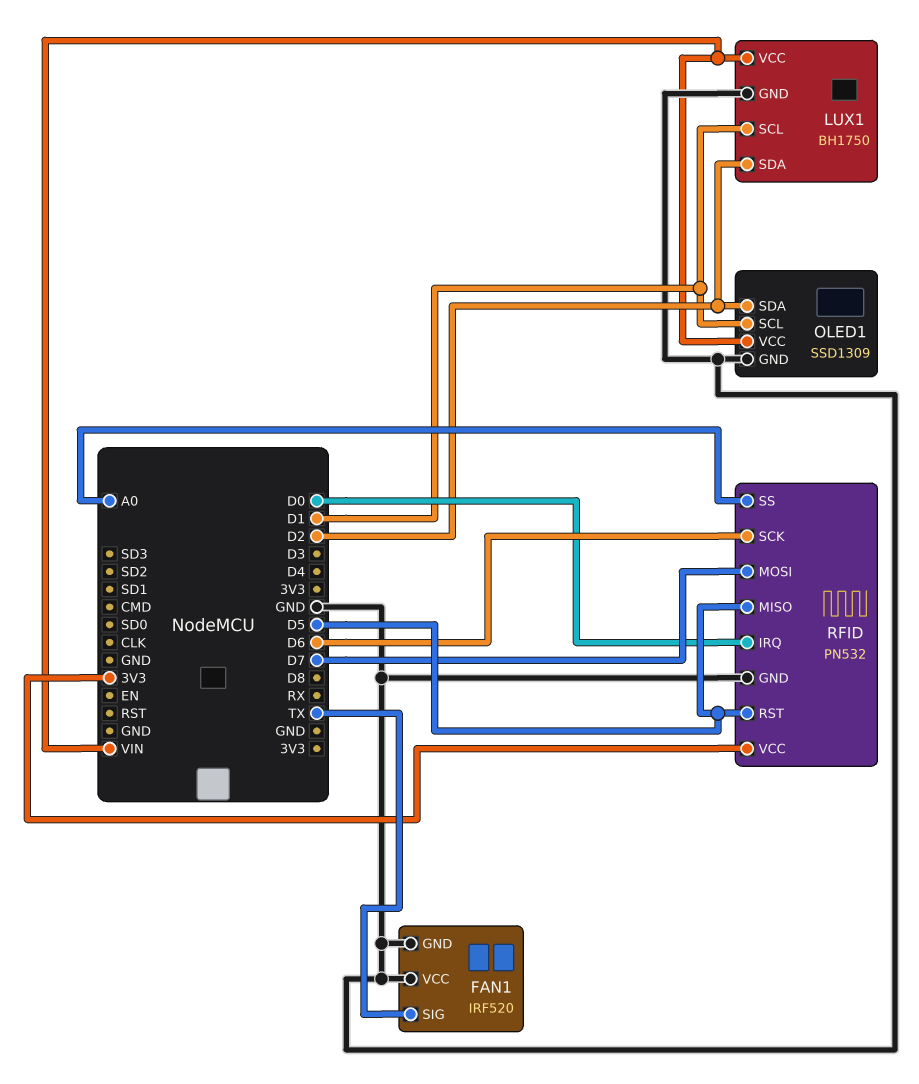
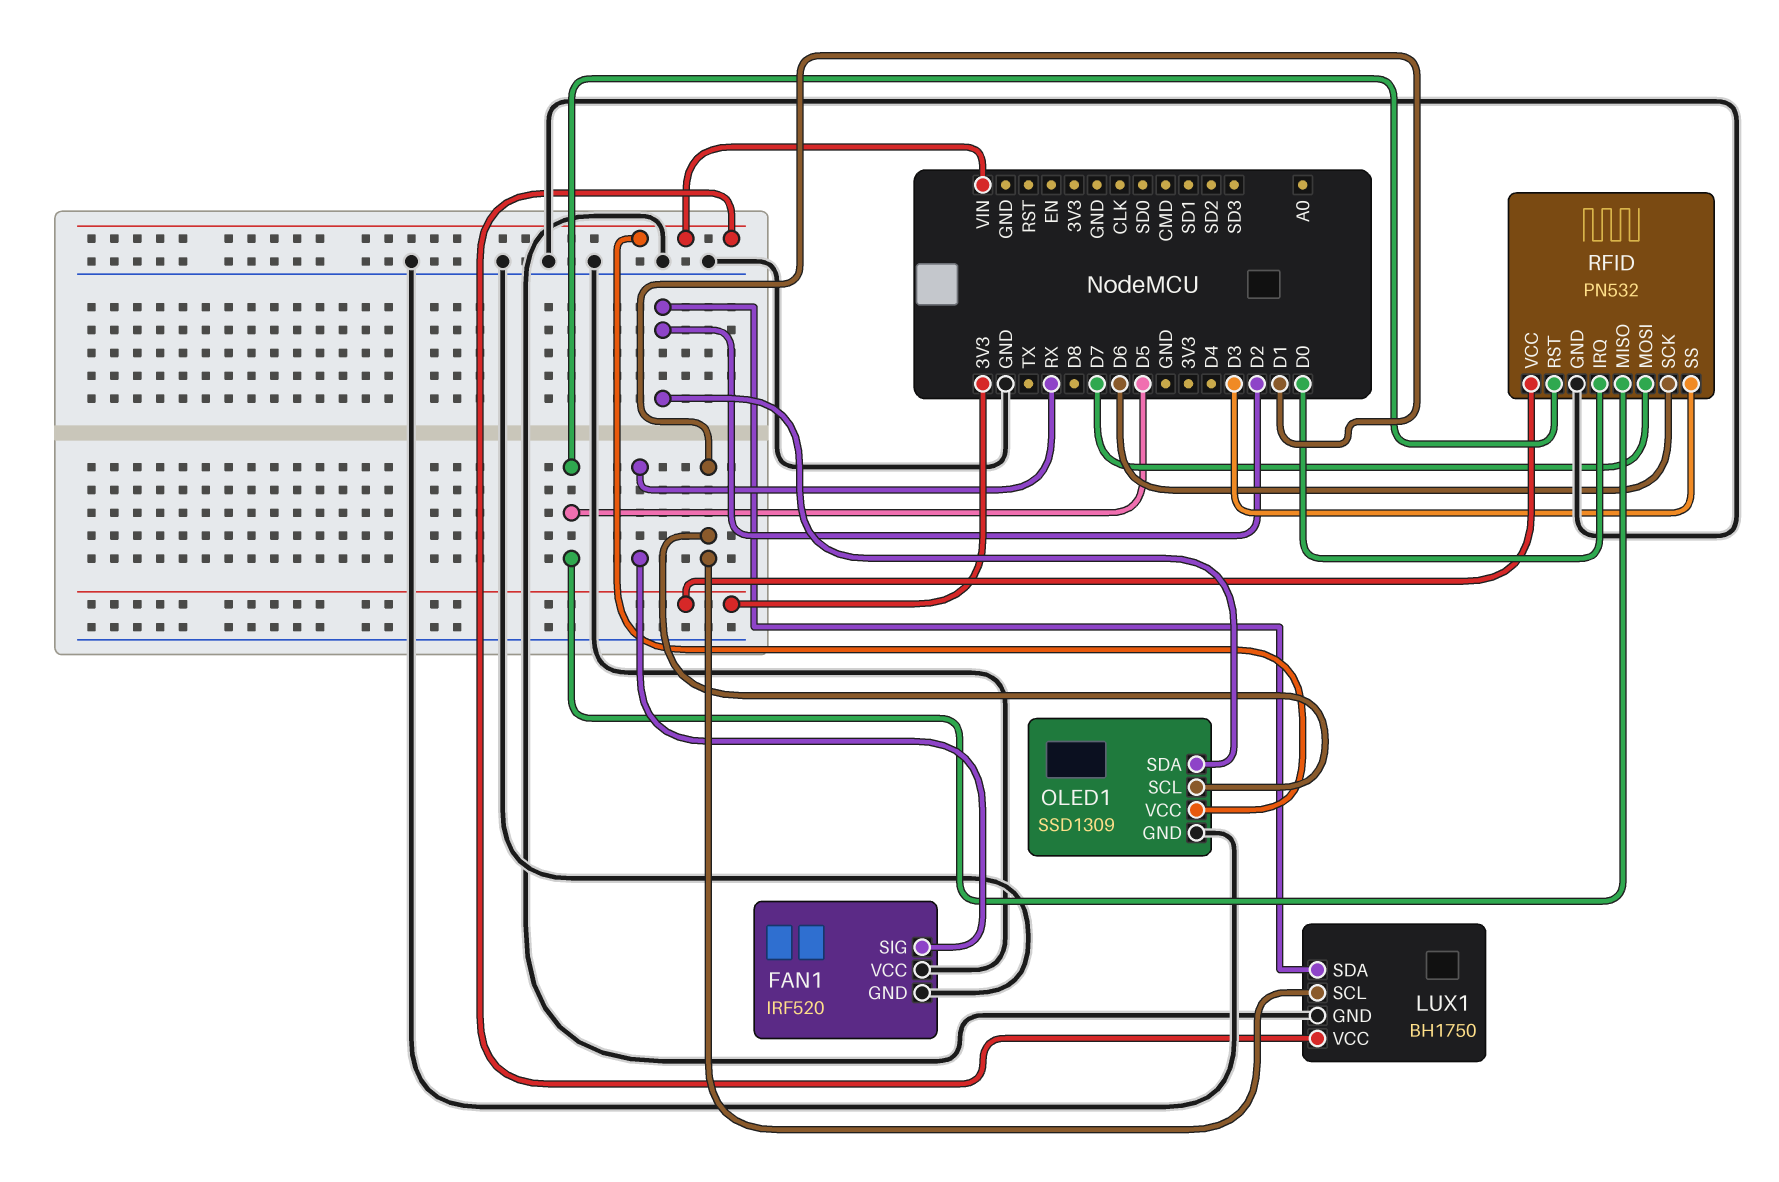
FAN1 pin SIG: TX -> RX
RFID pin SS: A0 -> D3

